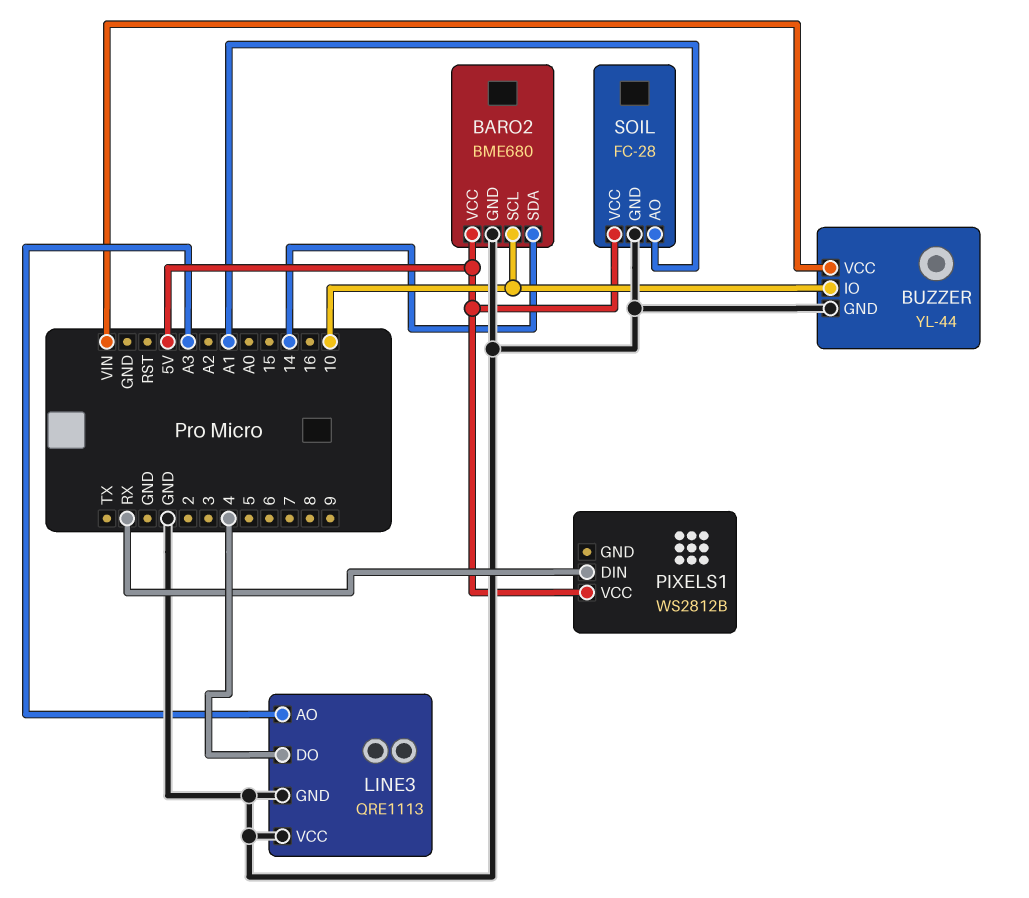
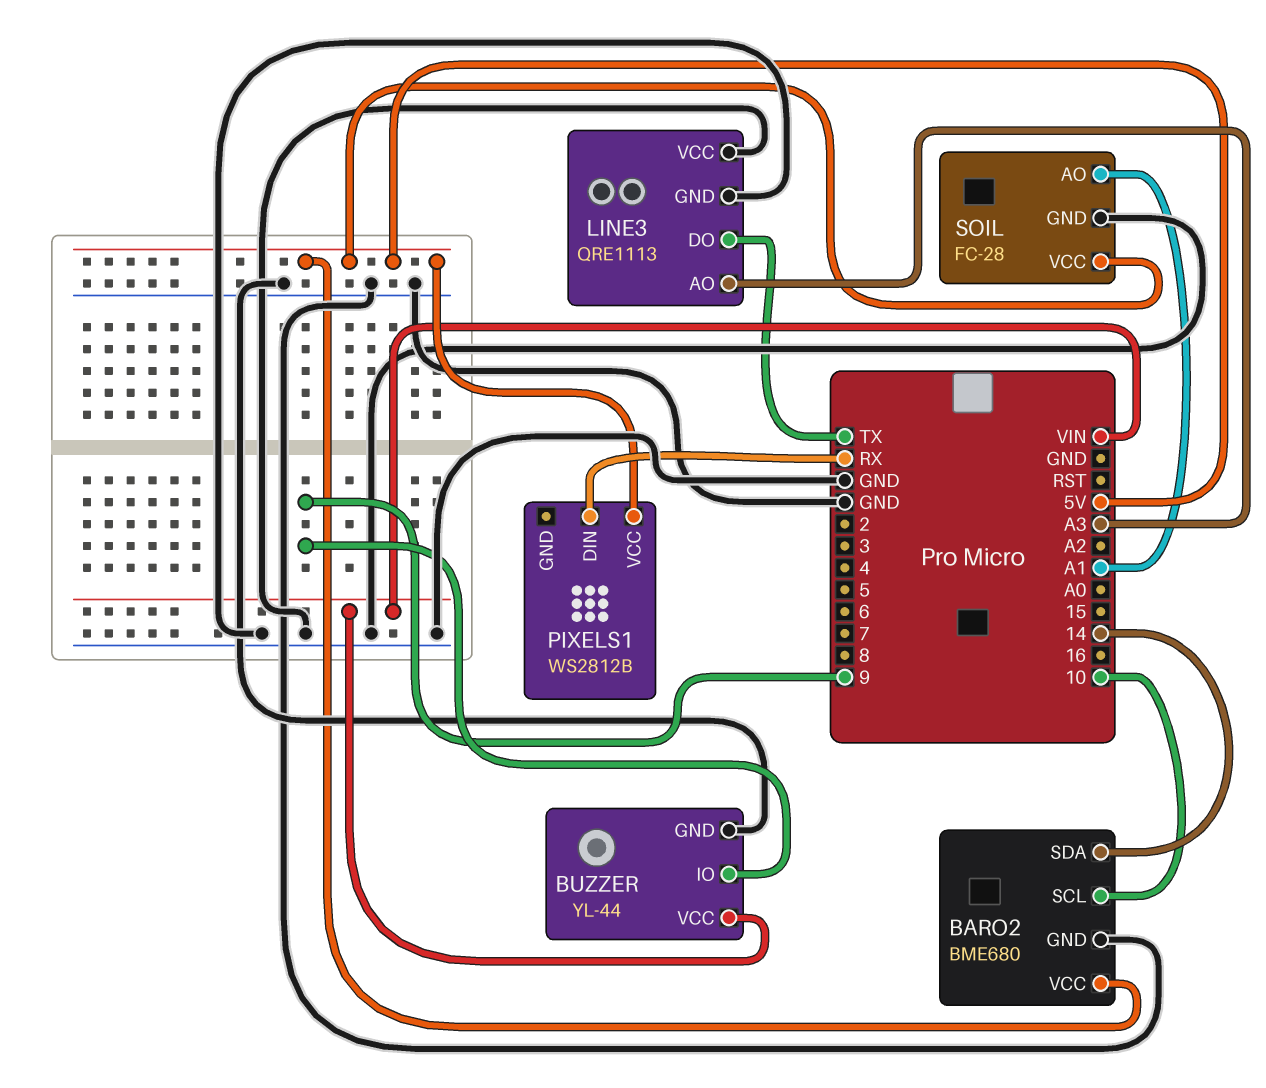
BUZZER pin IO: 10 -> 9
LINE3 pin DO: 4 -> TX

